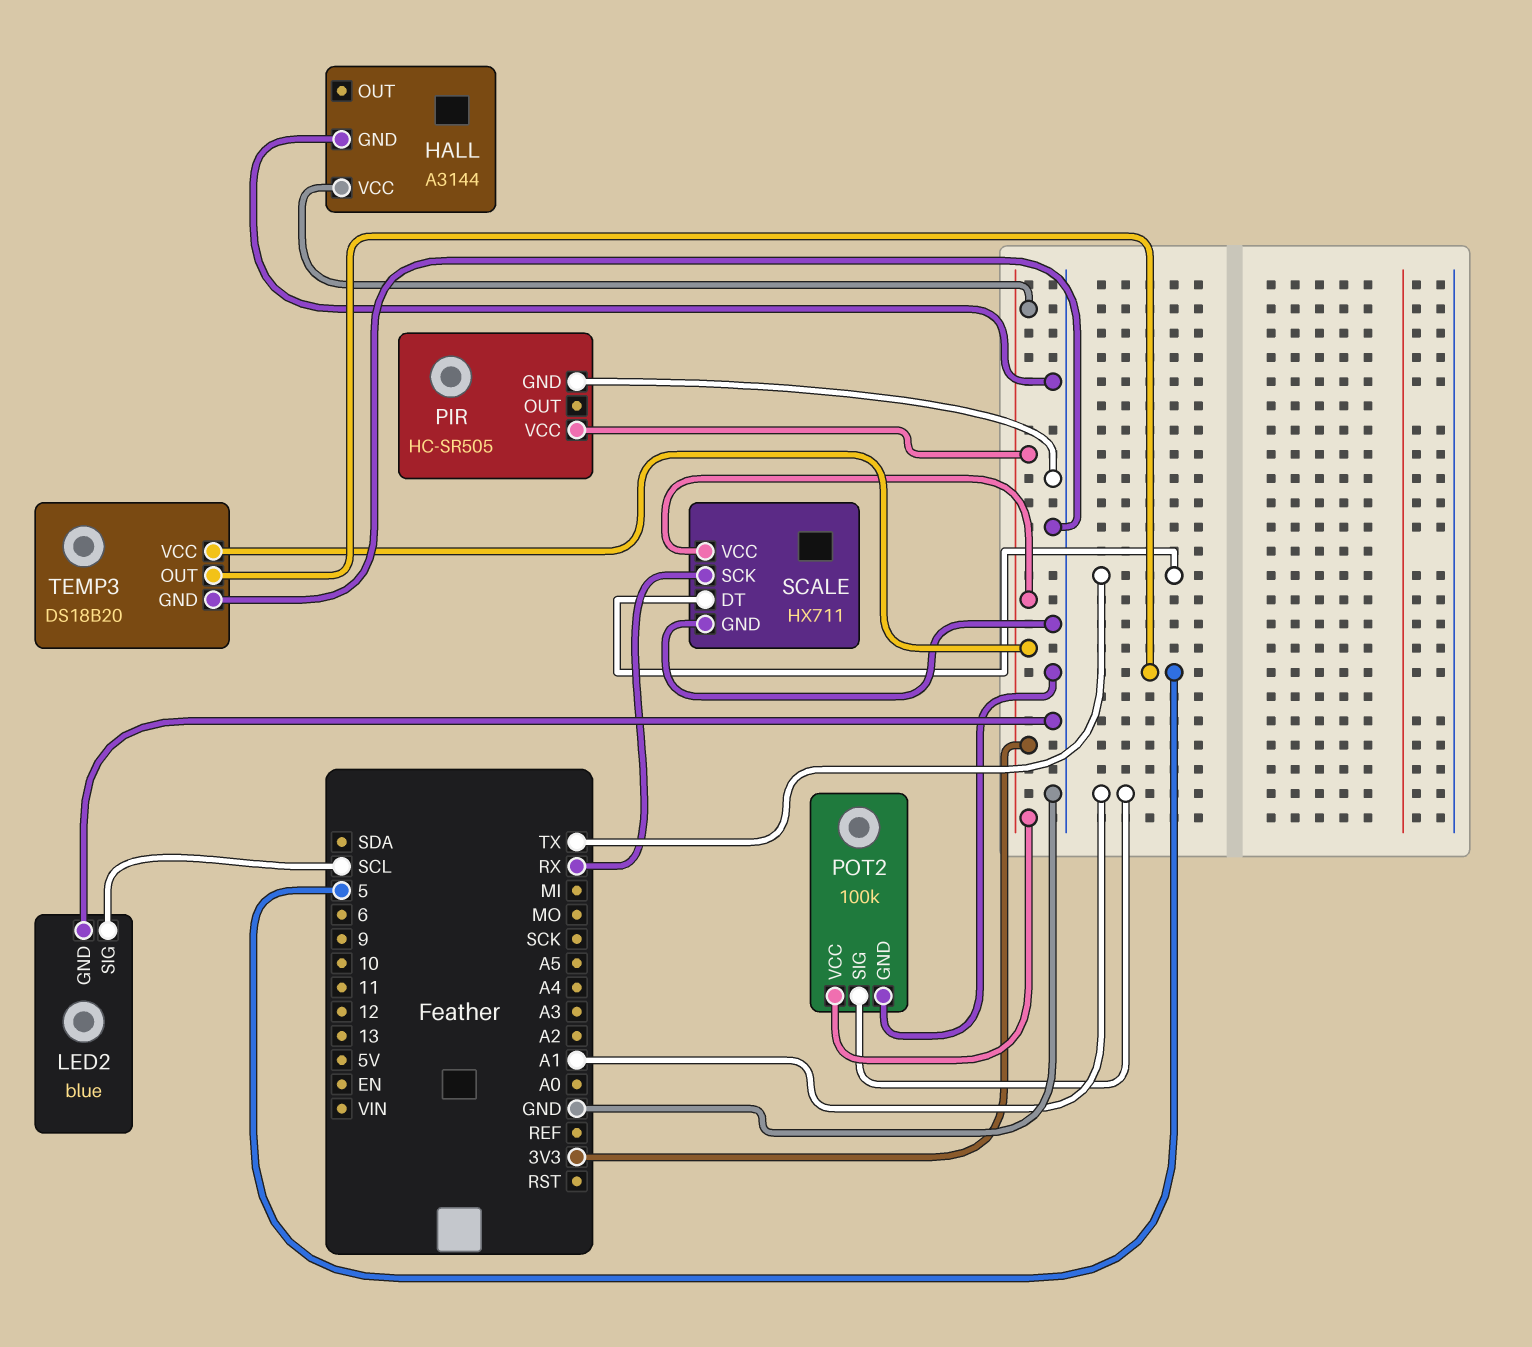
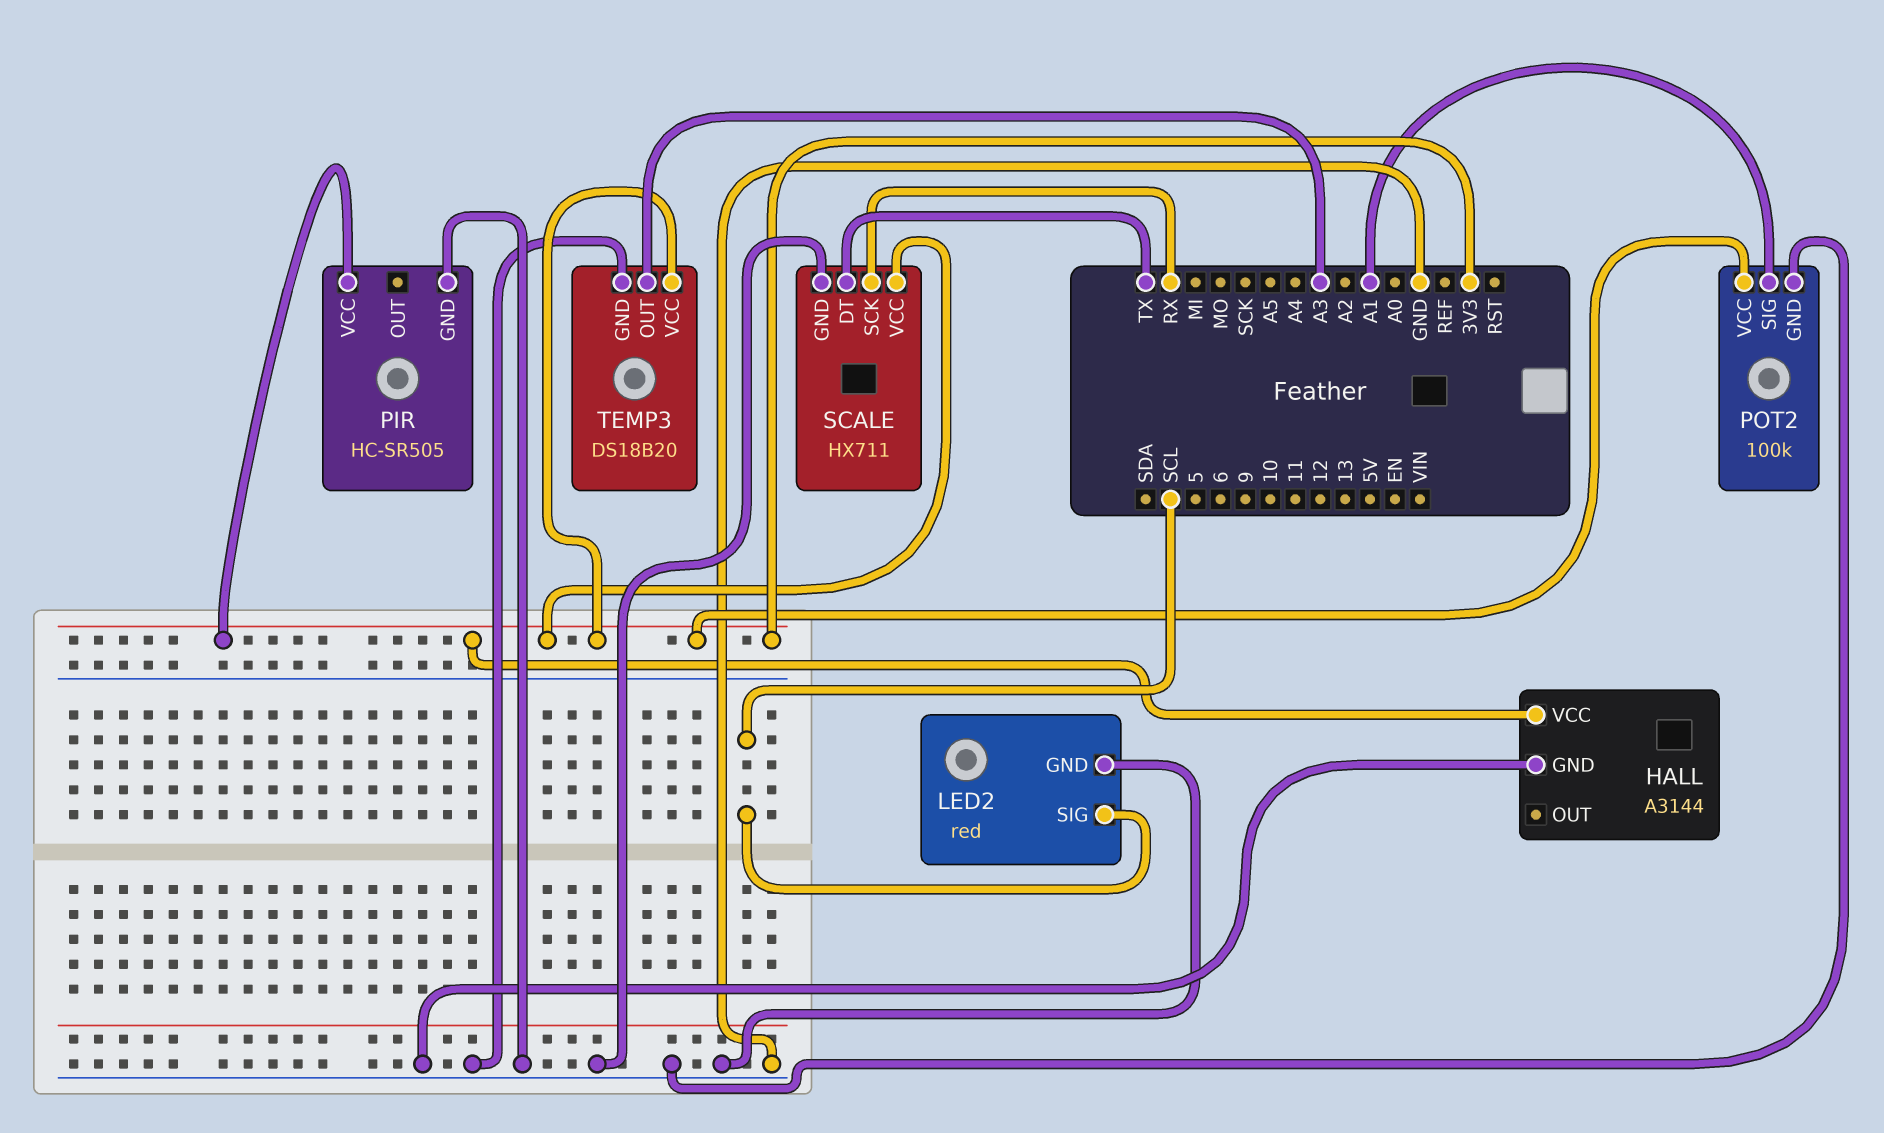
LED2: blue -> red
TEMP3 pin OUT: 5 -> A3

